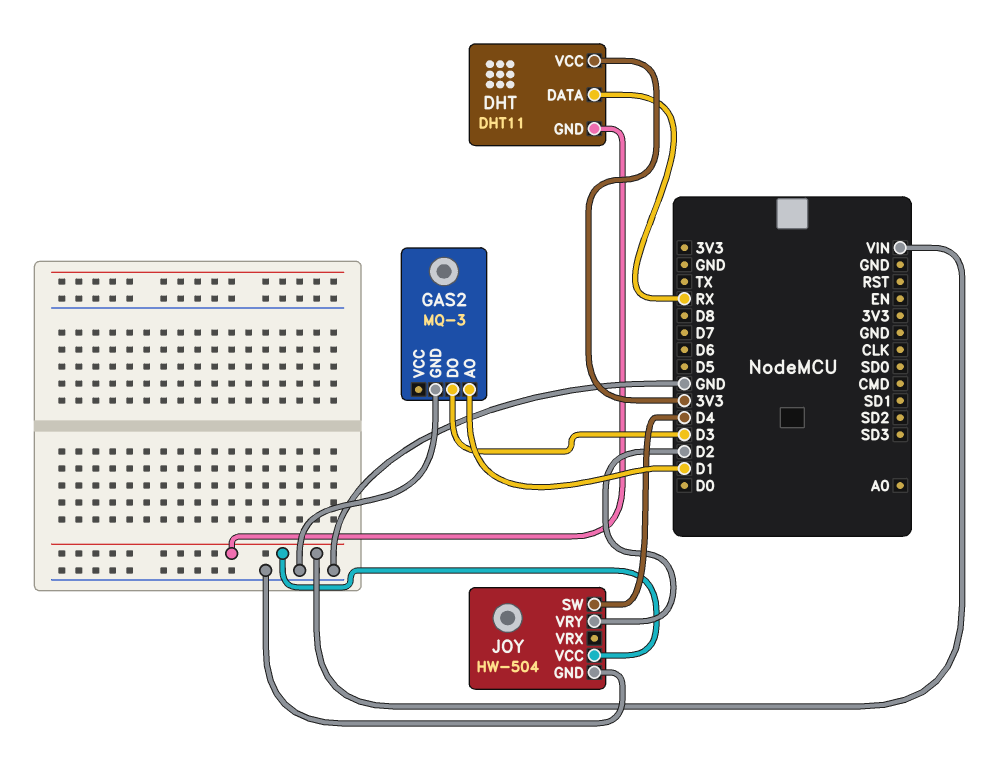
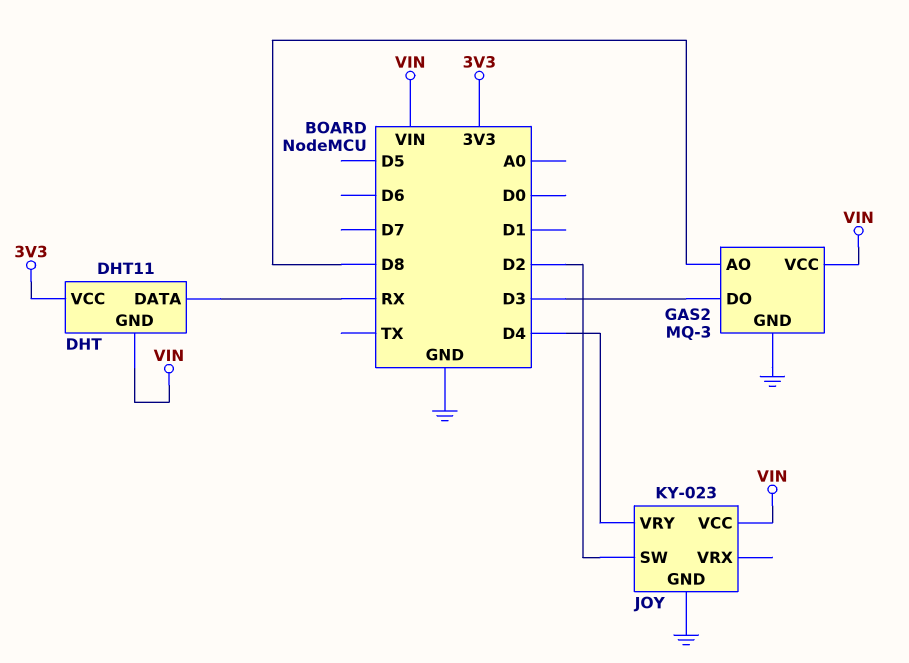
GAS2 pin AO: D1 -> D8
GAS2 pin VCC: none -> VIN
JOY: HW-504 -> KY-023
JOY pin SW: D4 -> D2
JOY pin VRY: D2 -> D4

